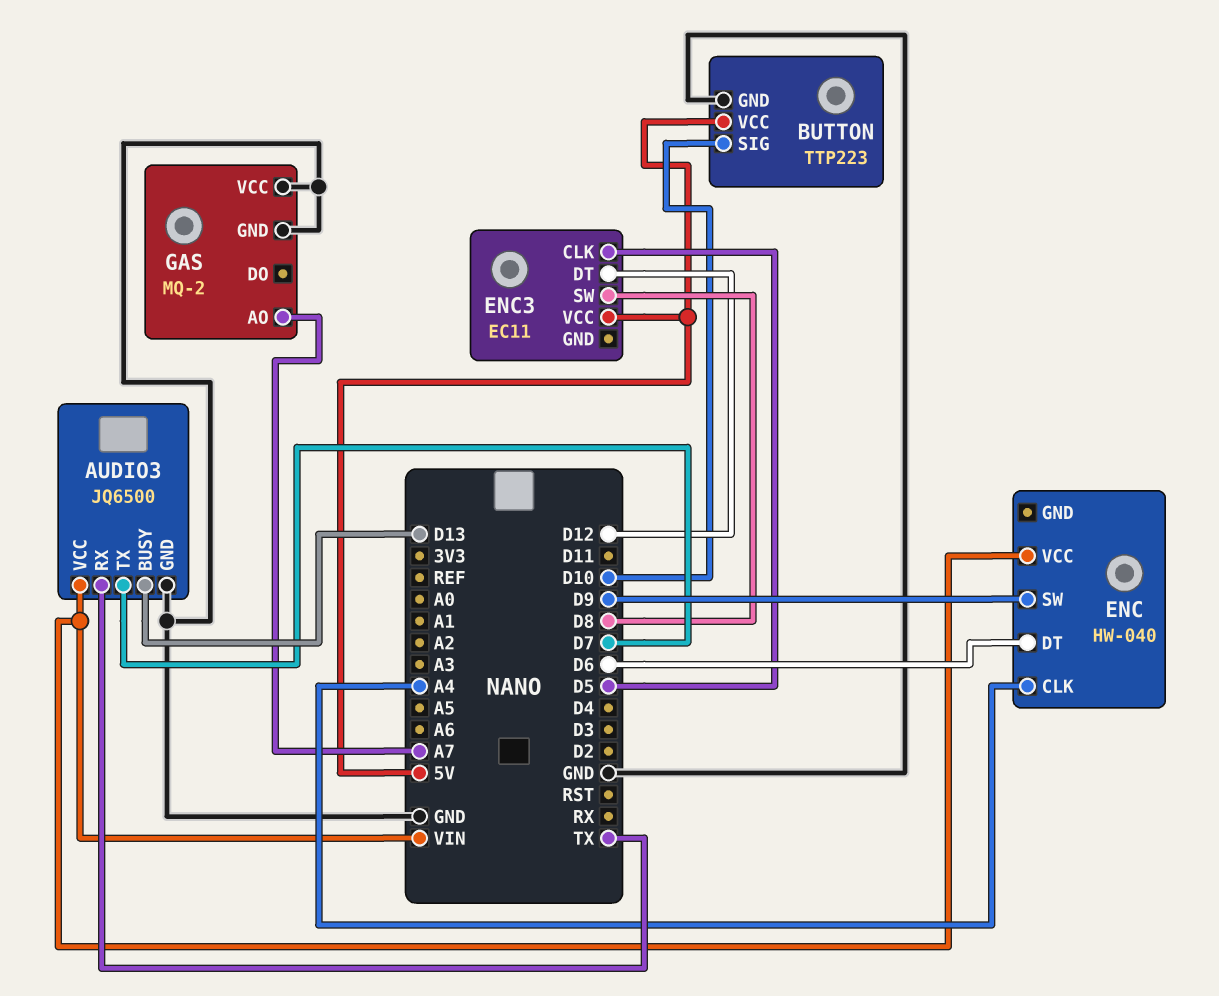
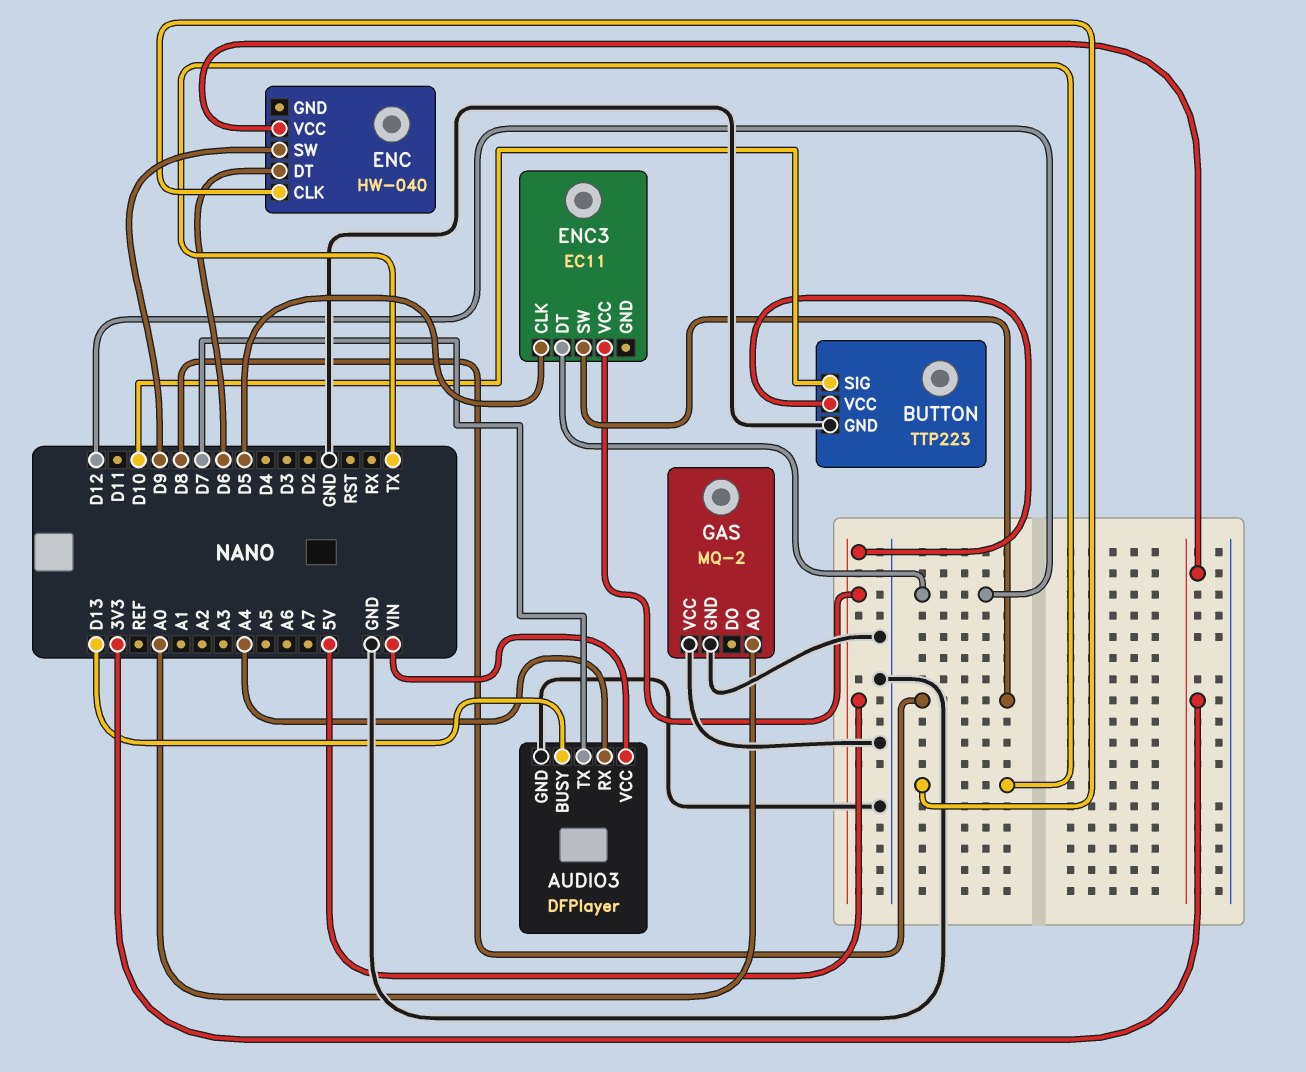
AUDIO3: JQ6500 -> DFPlayer
AUDIO3 pin RX: TX -> A4
ENC pin CLK: A4 -> TX
ENC pin VCC: VIN -> 3V3
GAS pin AO: A7 -> A0

